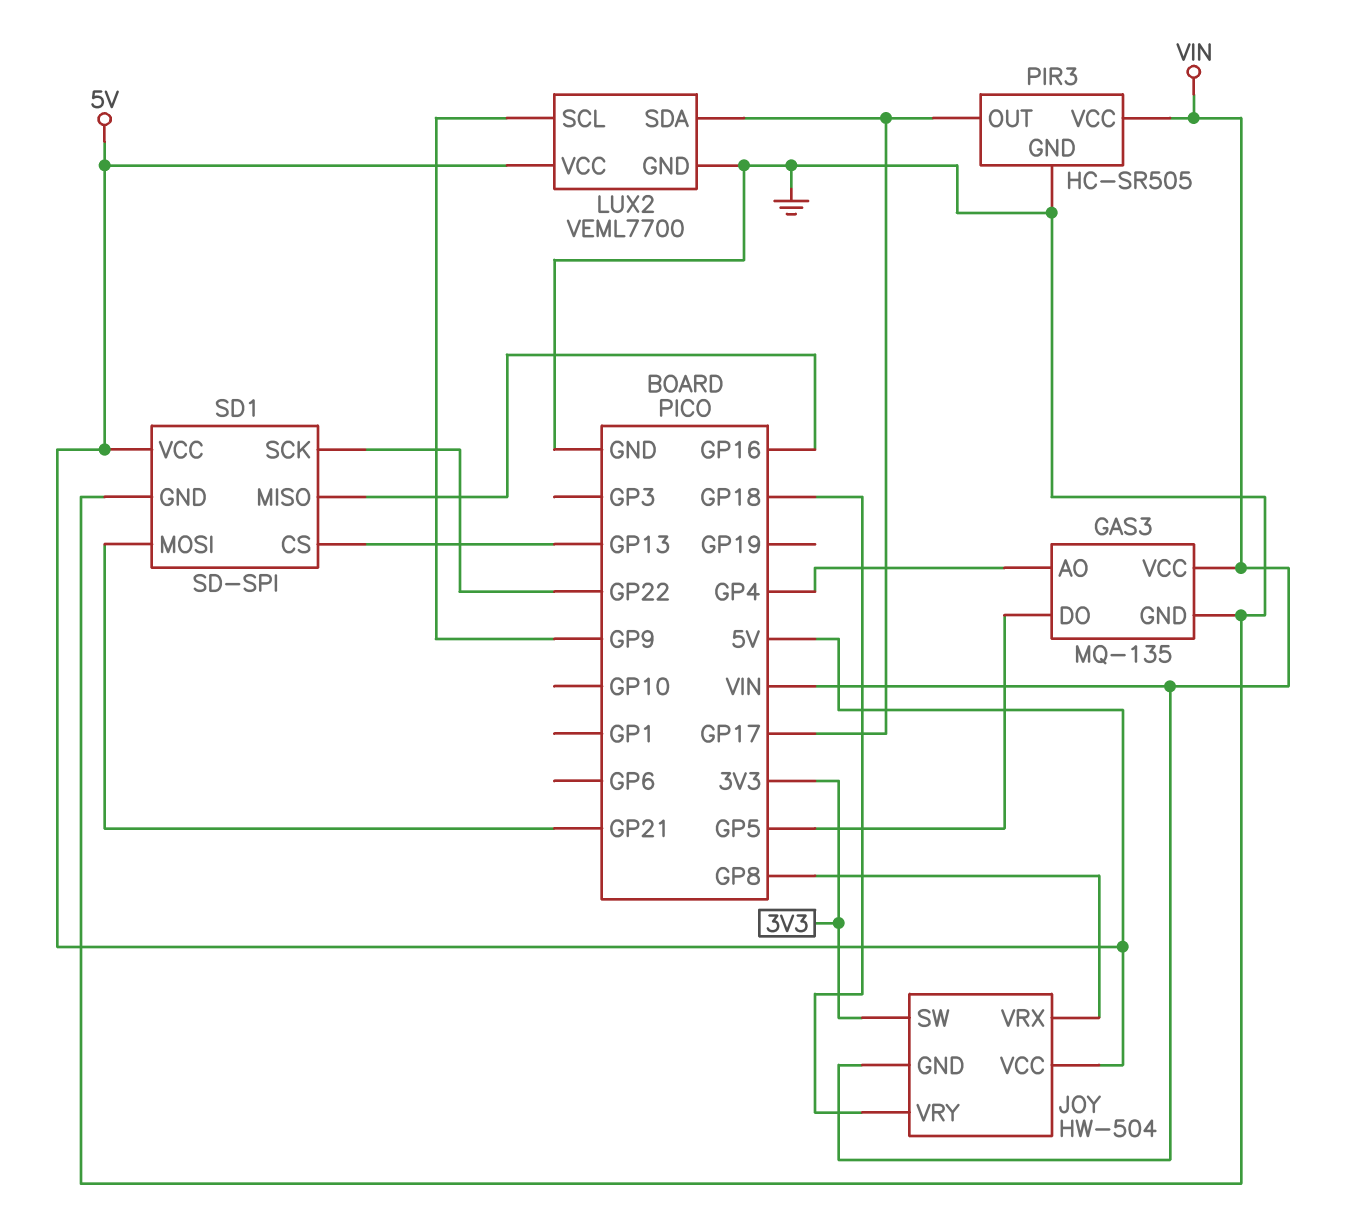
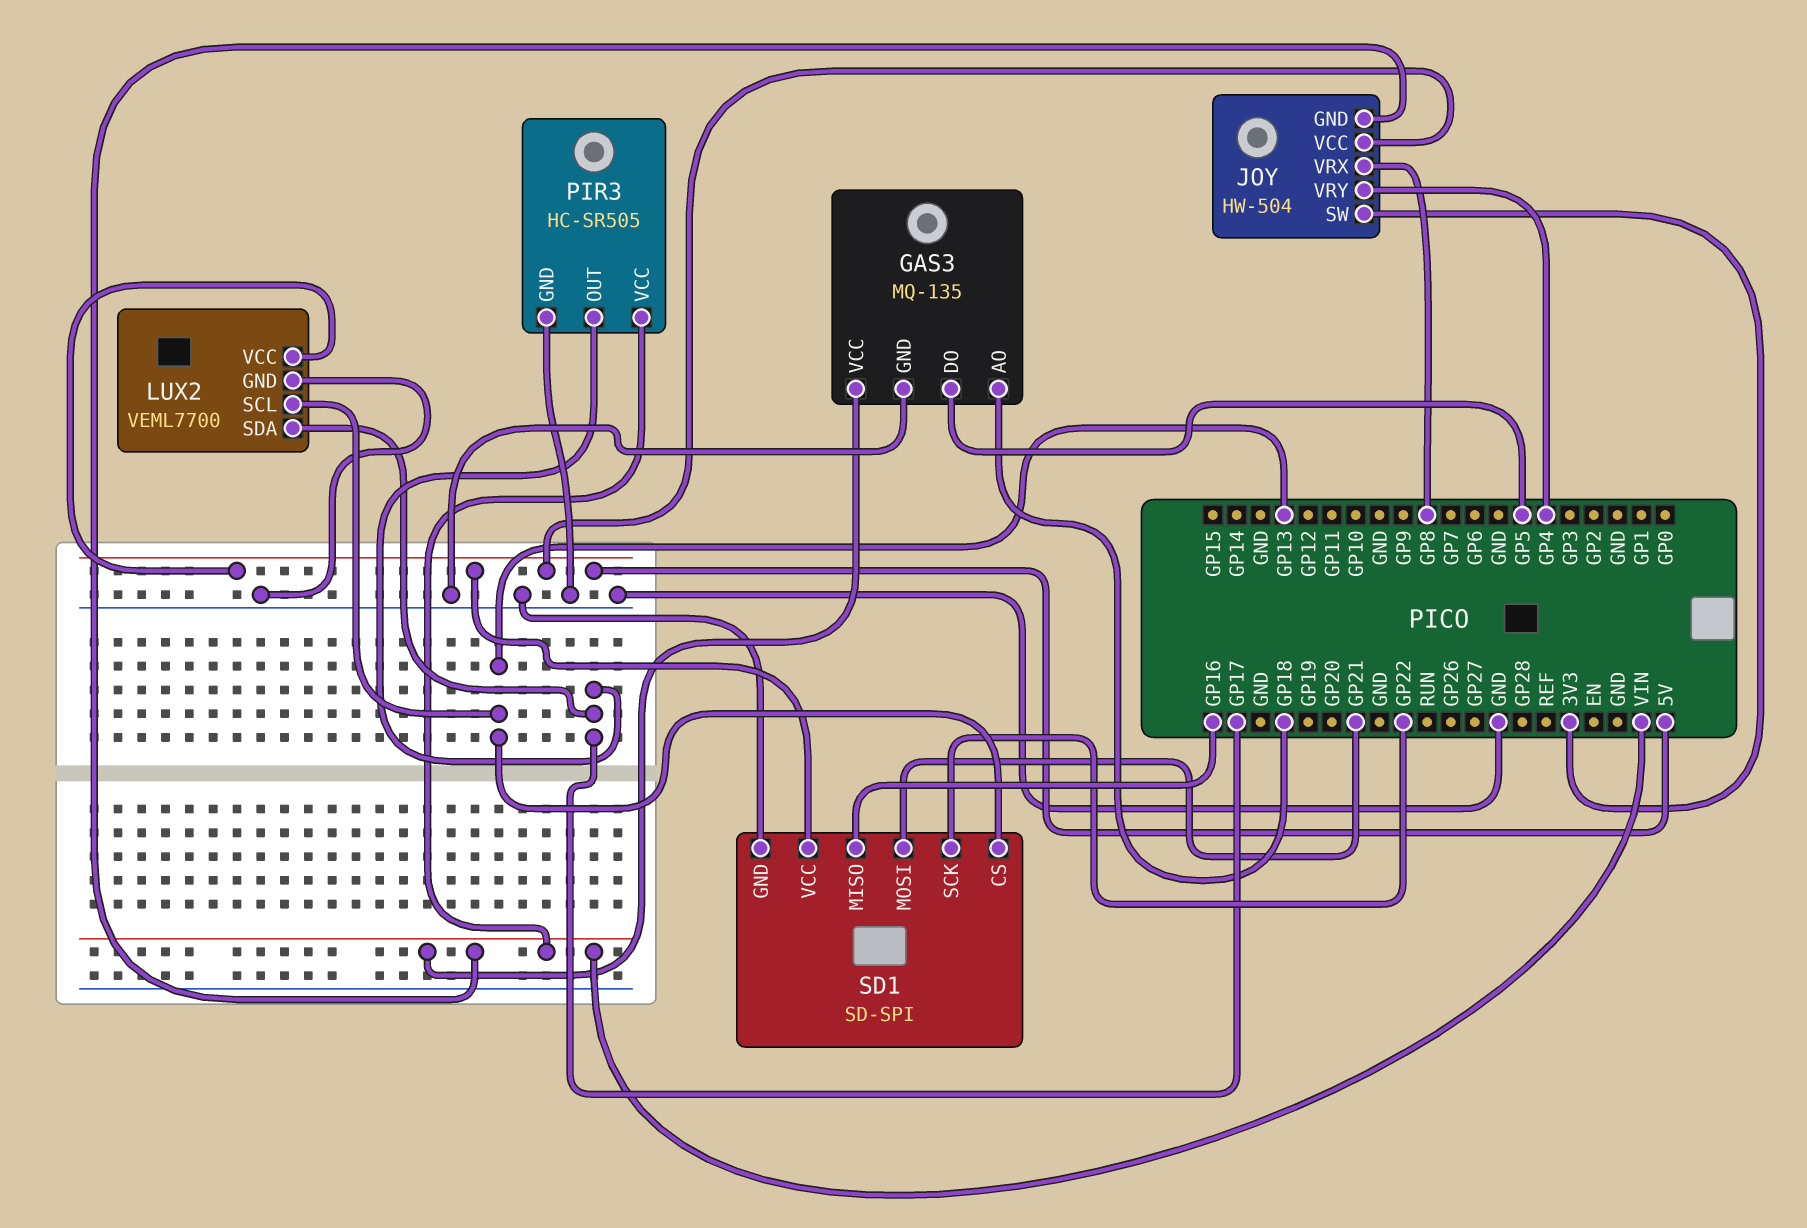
GAS3 pin AO: GP4 -> GP18
JOY pin VRY: GP18 -> GP4
LUX2 pin SCL: GP9 -> GP13

